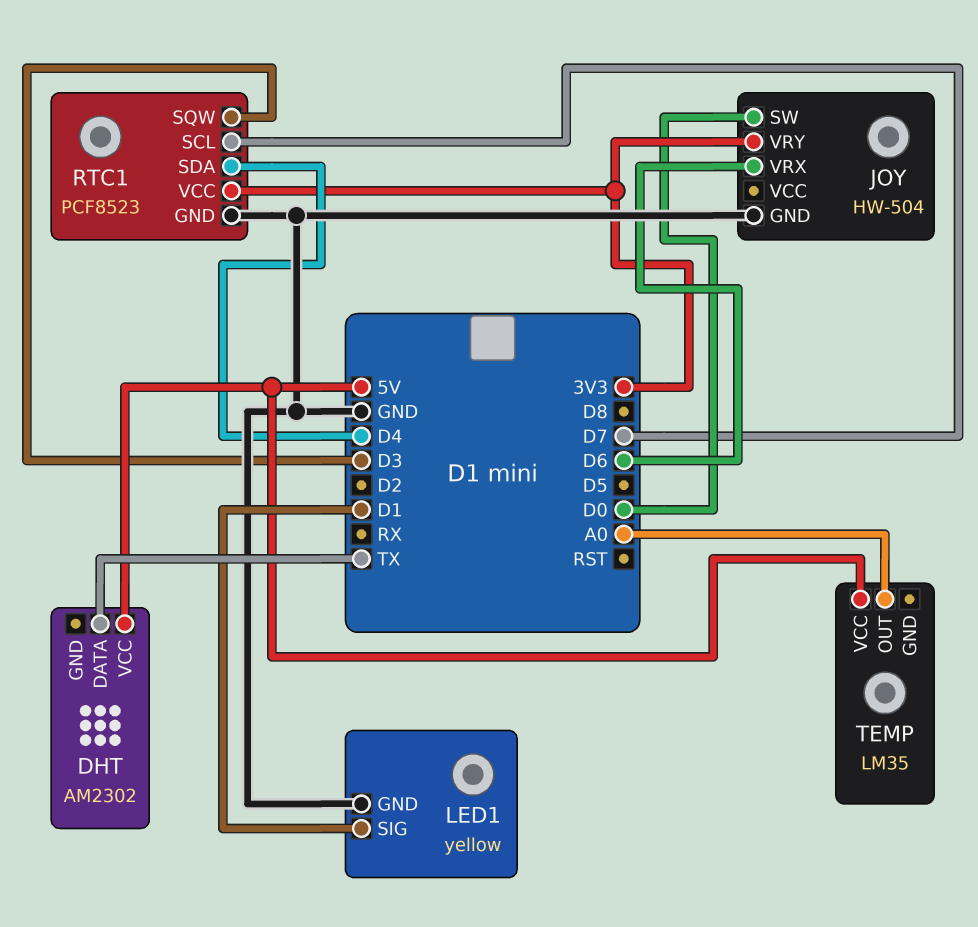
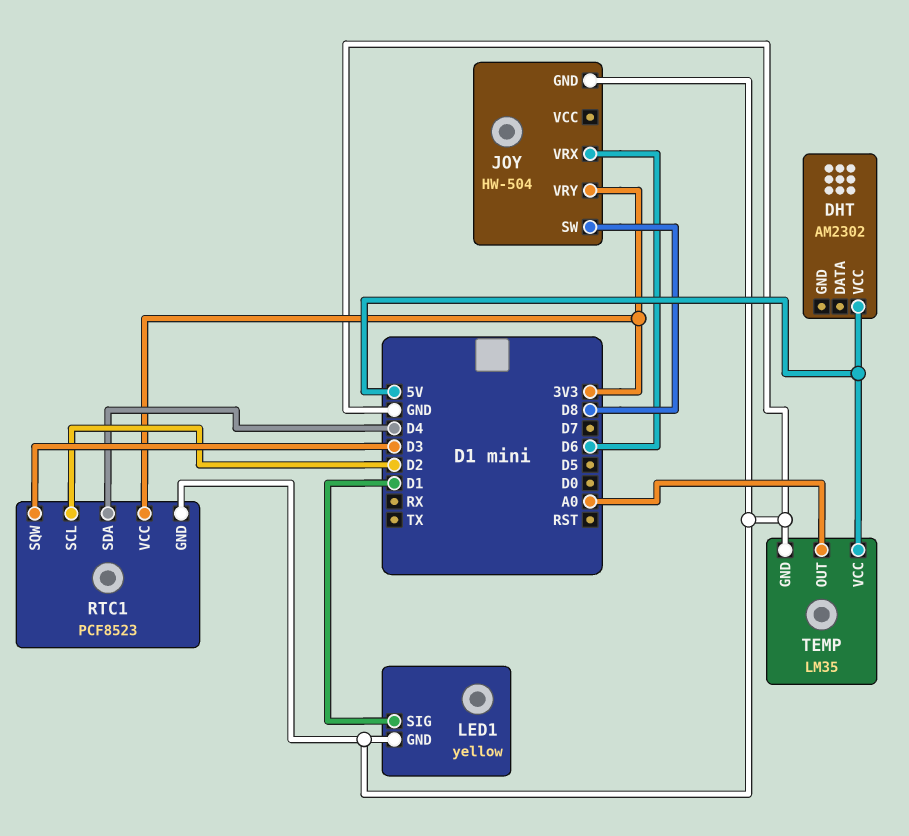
DHT pin DATA: TX -> none
JOY pin SW: D0 -> D8
RTC1 pin SCL: D7 -> D2
TEMP pin GND: none -> GND

